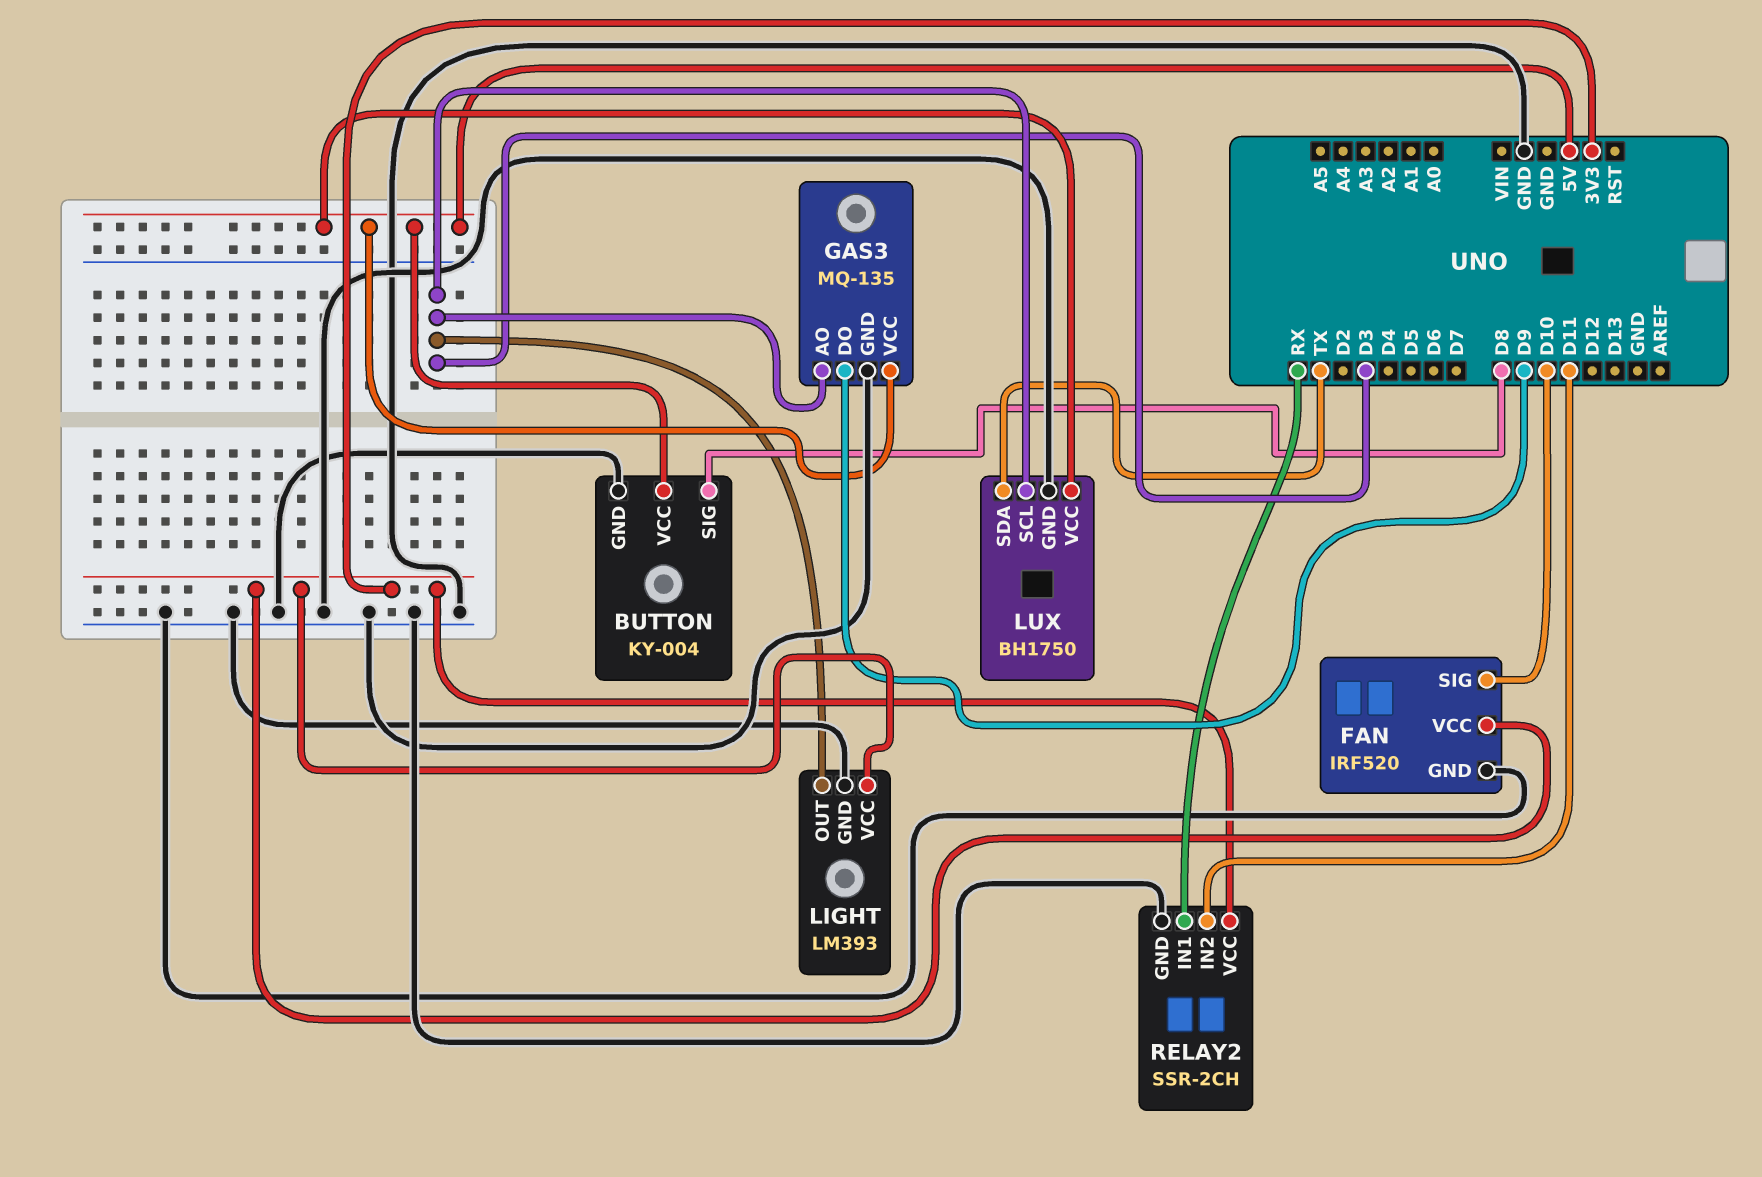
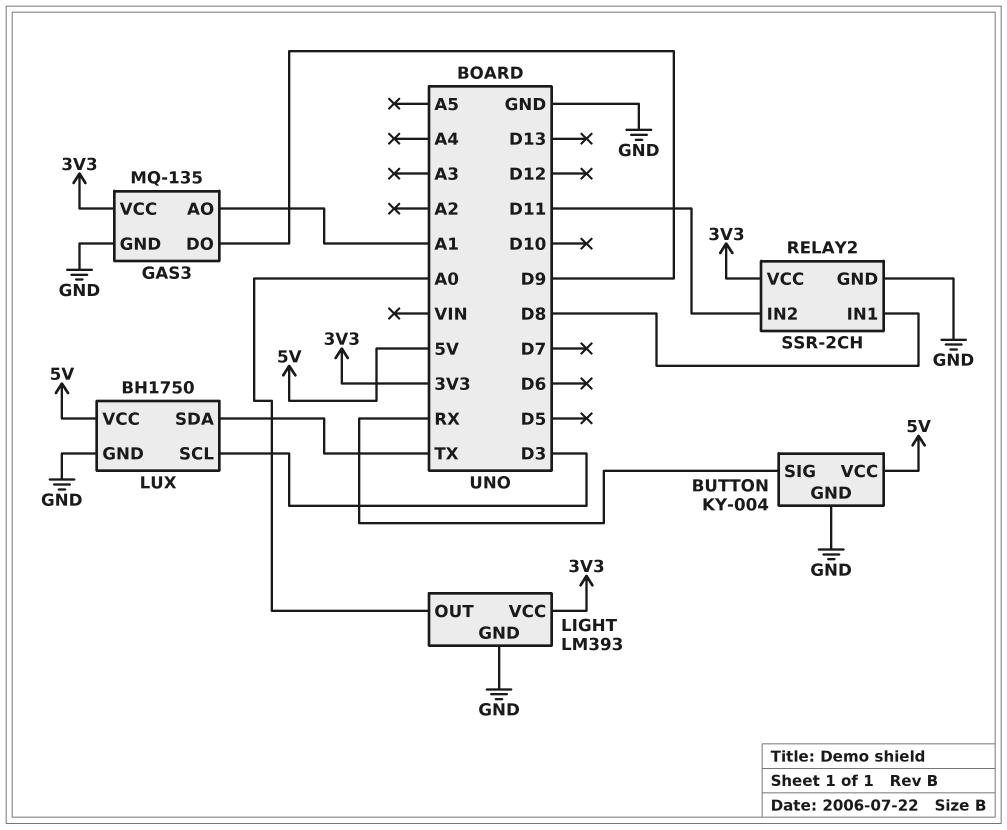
BUTTON pin SIG: D8 -> RX
FAN: IRF520 -> none
FAN pin GND: GND -> none
FAN pin SIG: D10 -> none
FAN pin VCC: 3V3 -> none
GAS3 pin AO: D3 -> A1
GAS3 pin VCC: 5V -> 3V3
LIGHT pin OUT: D3 -> A0
RELAY2 pin IN1: RX -> D8

